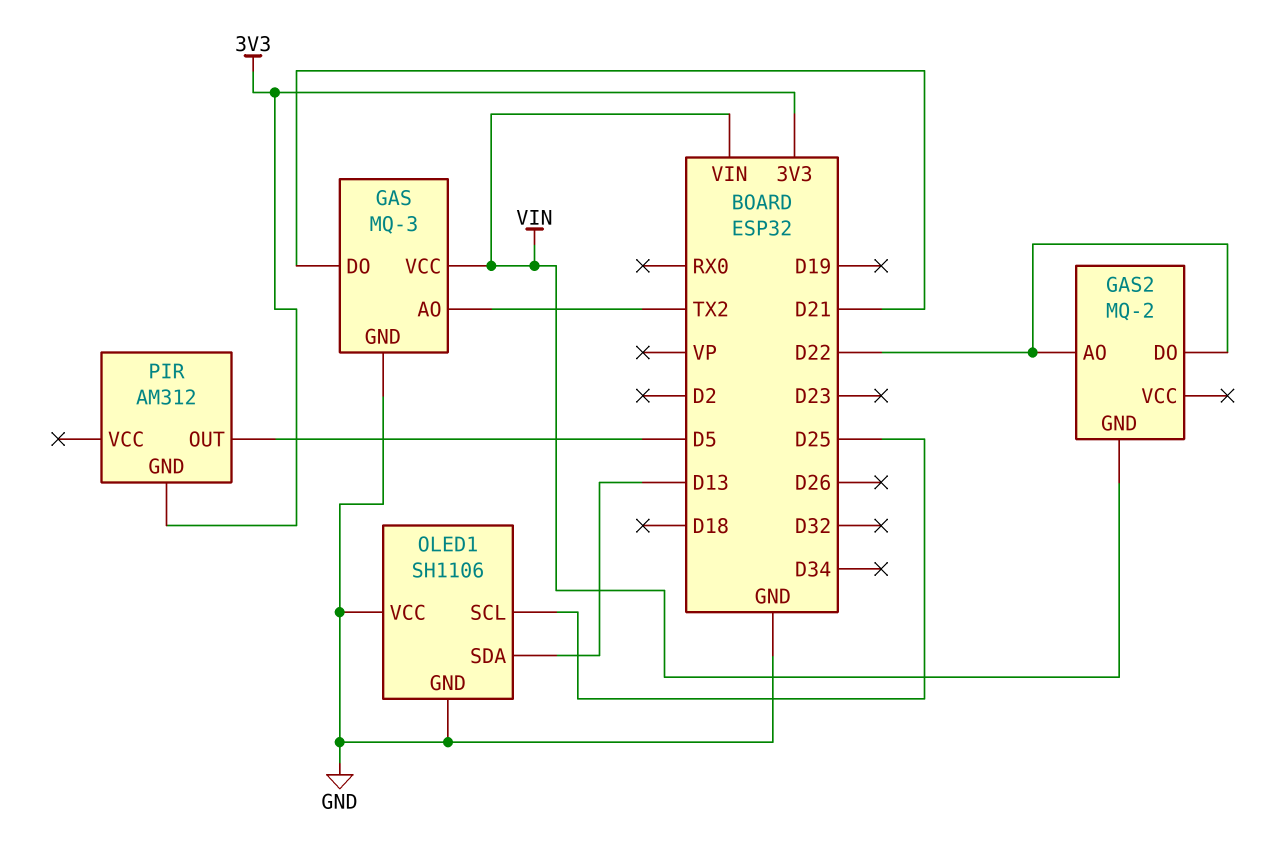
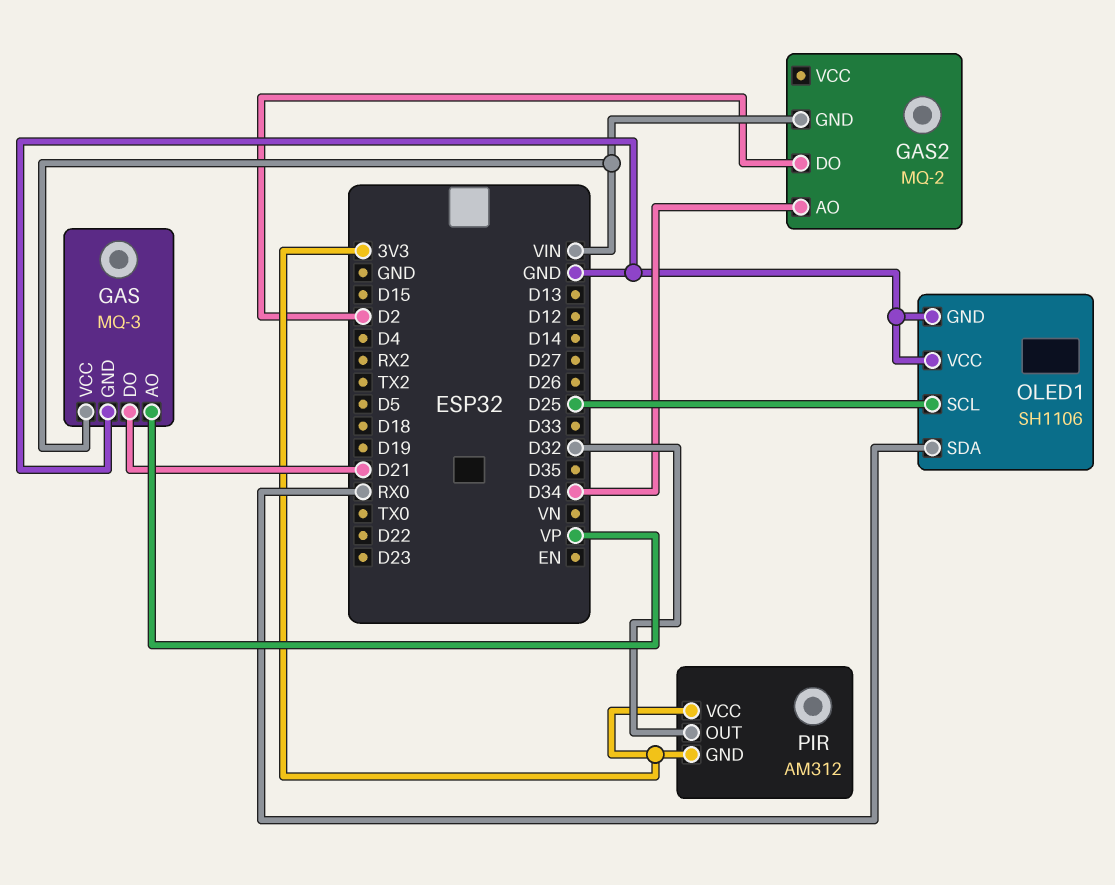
GAS pin AO: TX2 -> VP
GAS2 pin AO: D22 -> D34
GAS2 pin DO: D22 -> D2
OLED1 pin SDA: D13 -> RX0
PIR pin OUT: D5 -> D32
PIR pin VCC: none -> 3V3

